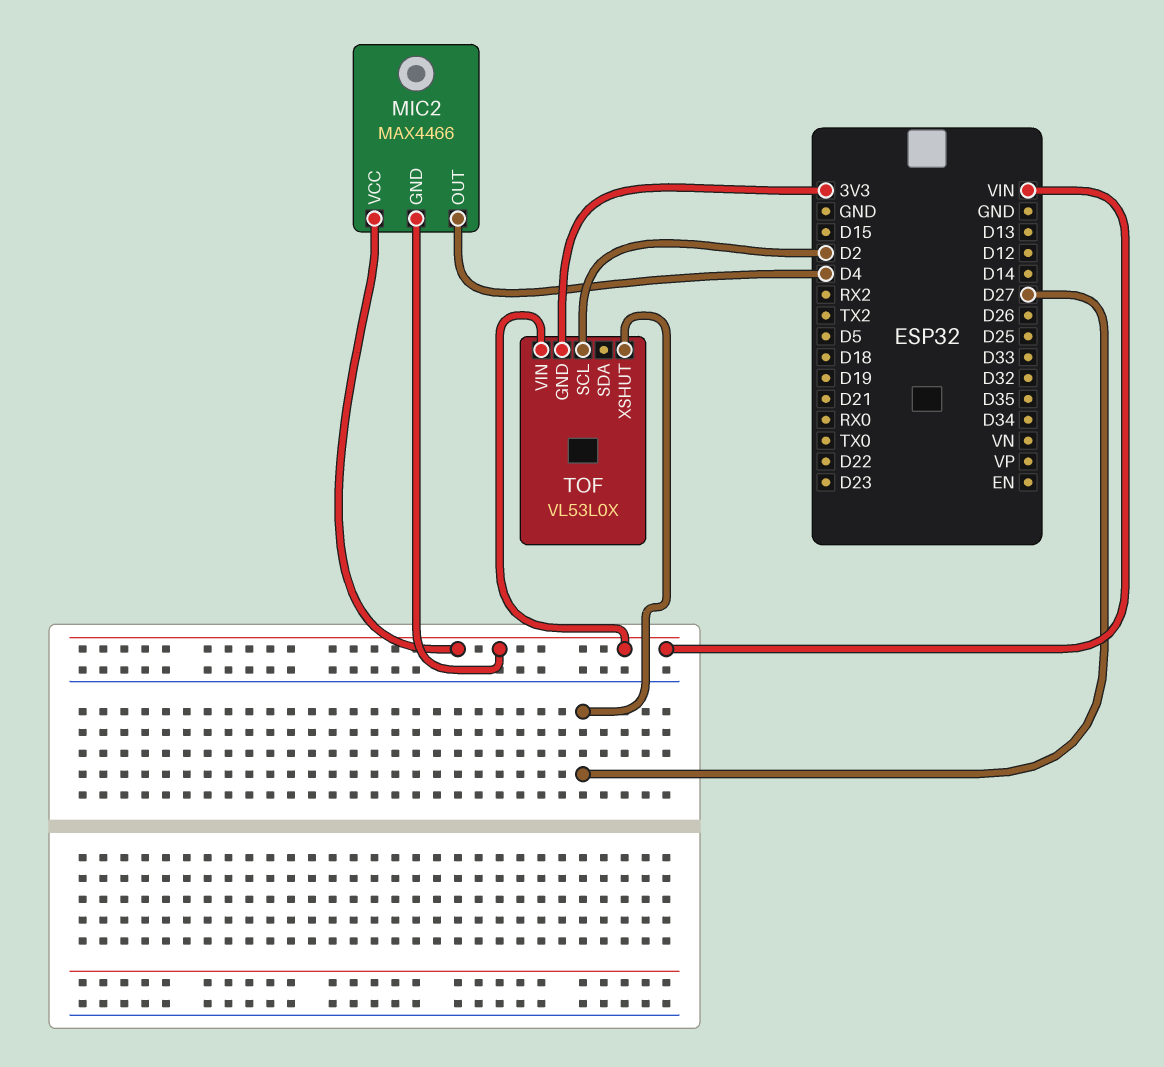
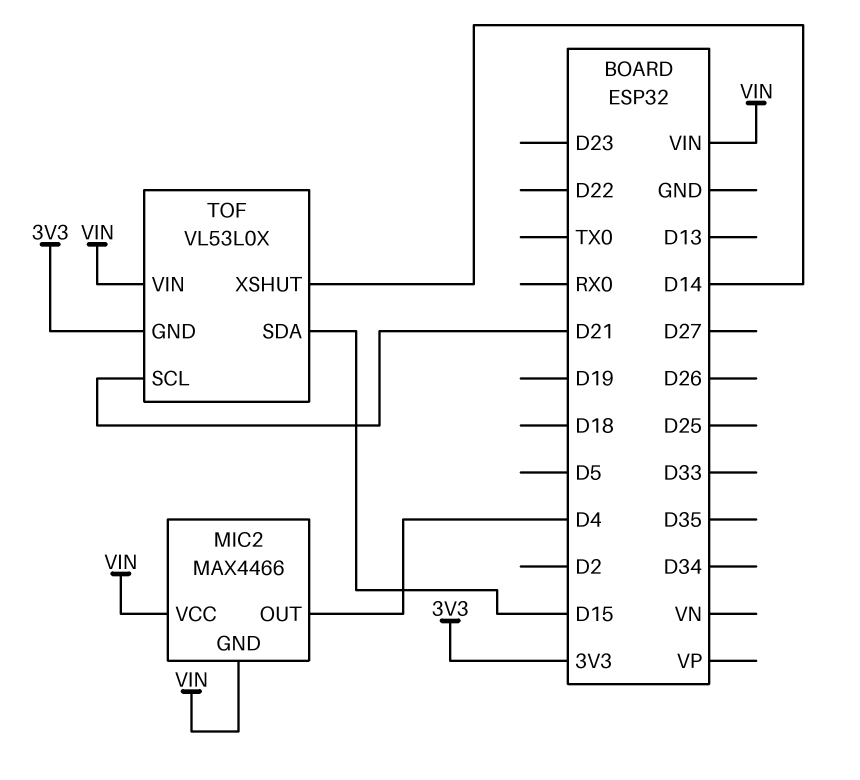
TOF pin SCL: D2 -> D21
TOF pin SDA: none -> D15
TOF pin XSHUT: D27 -> D14

